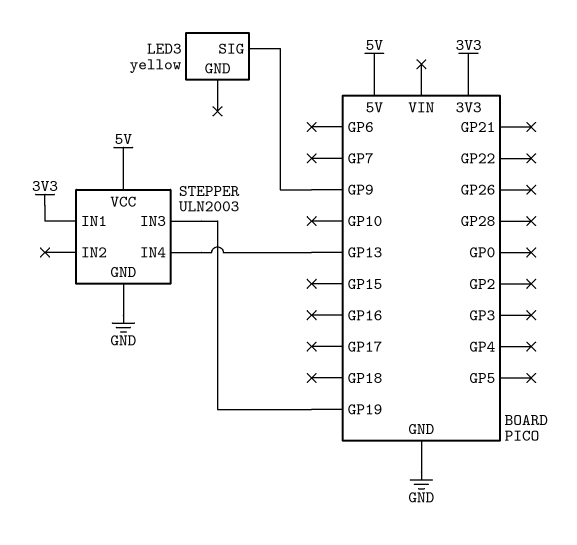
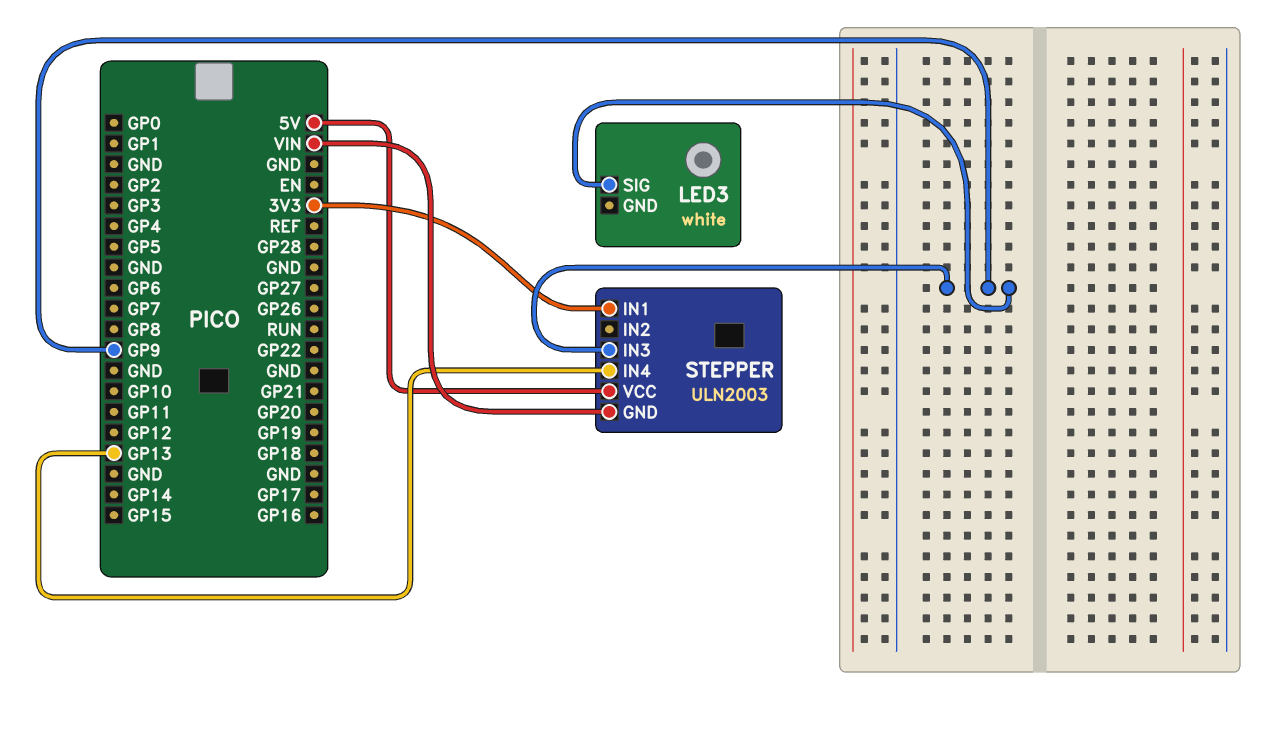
LED3: yellow -> white
STEPPER pin GND: GND -> VIN
STEPPER pin IN3: GP19 -> GP9

